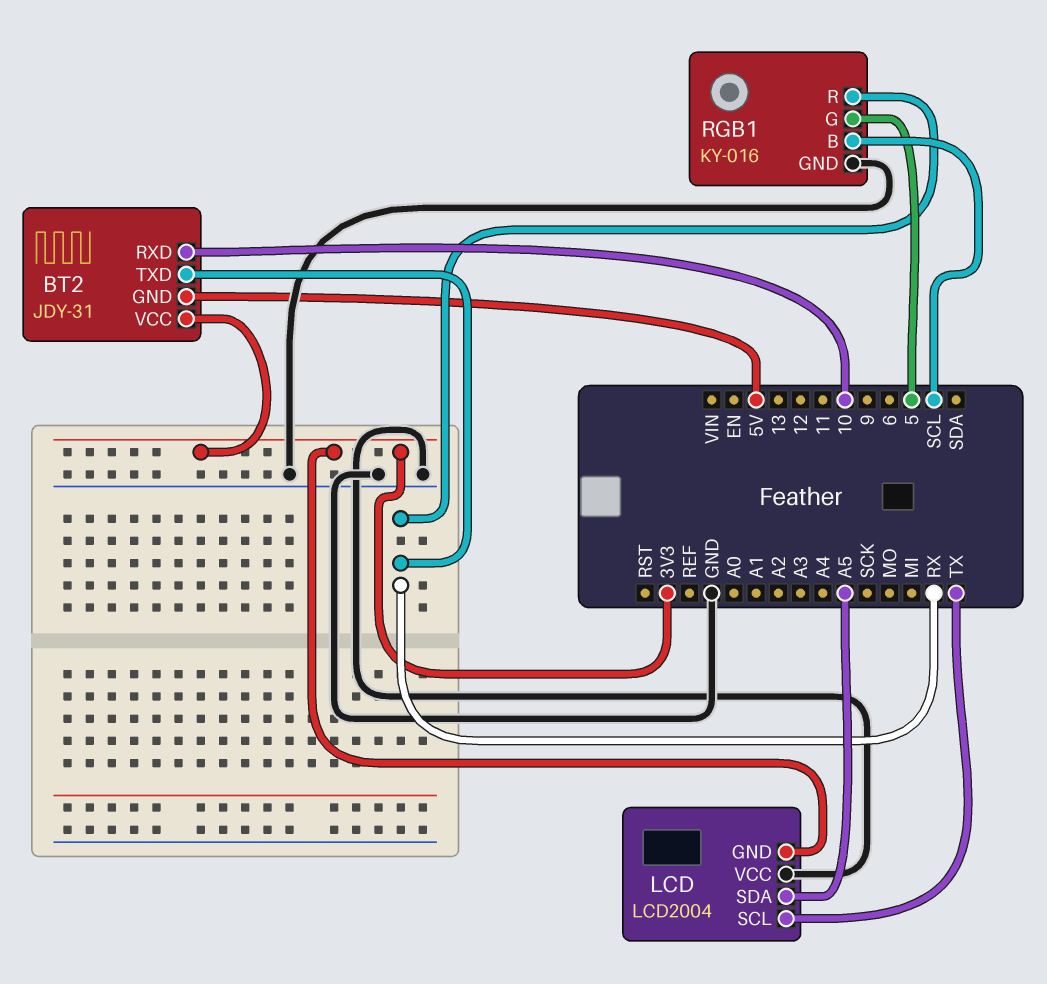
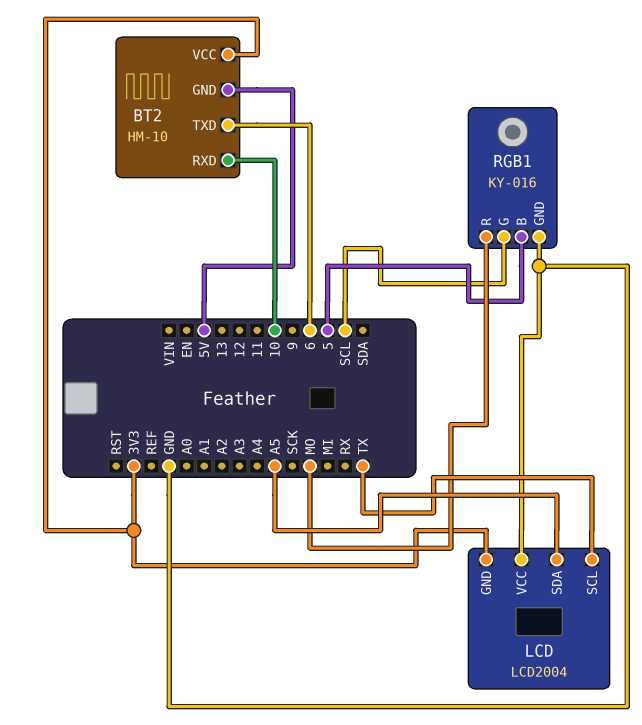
BT2: JDY-31 -> HM-10
BT2 pin TXD: RX -> 6
RGB1 pin B: SCL -> 5
RGB1 pin G: 5 -> SCL
RGB1 pin R: RX -> MO

